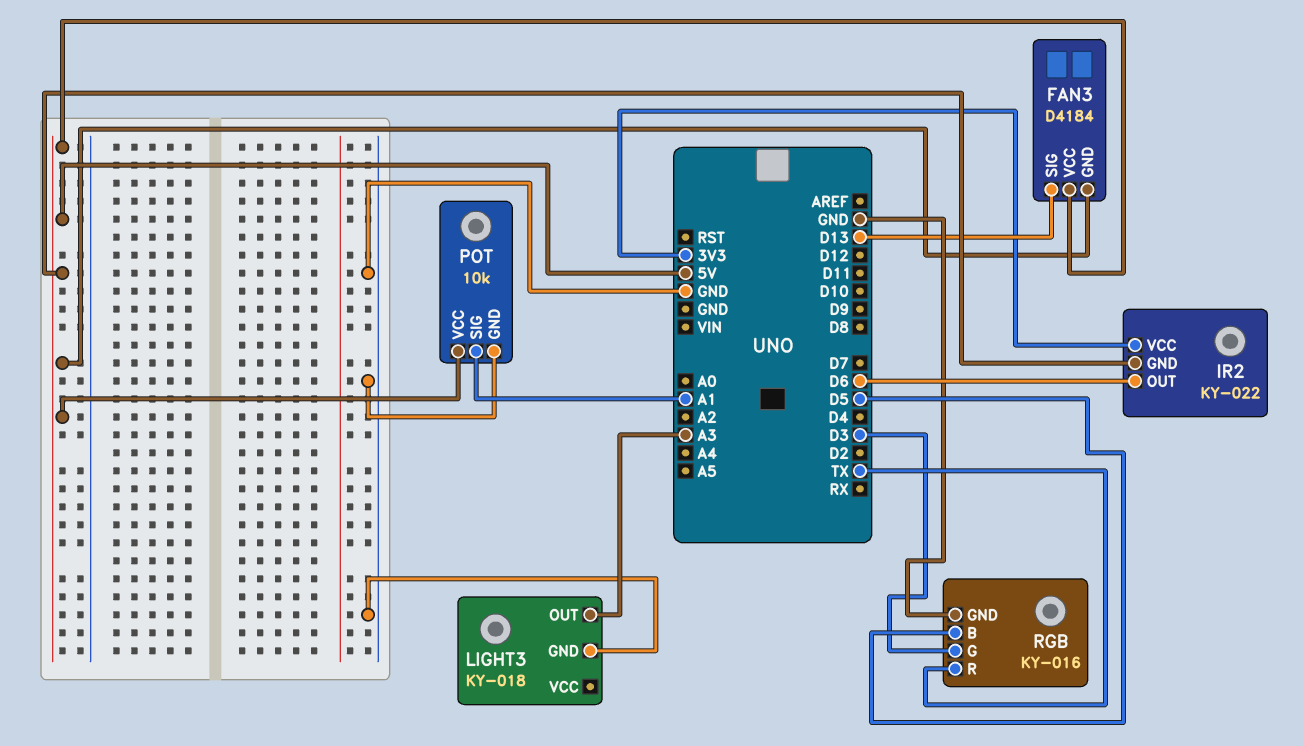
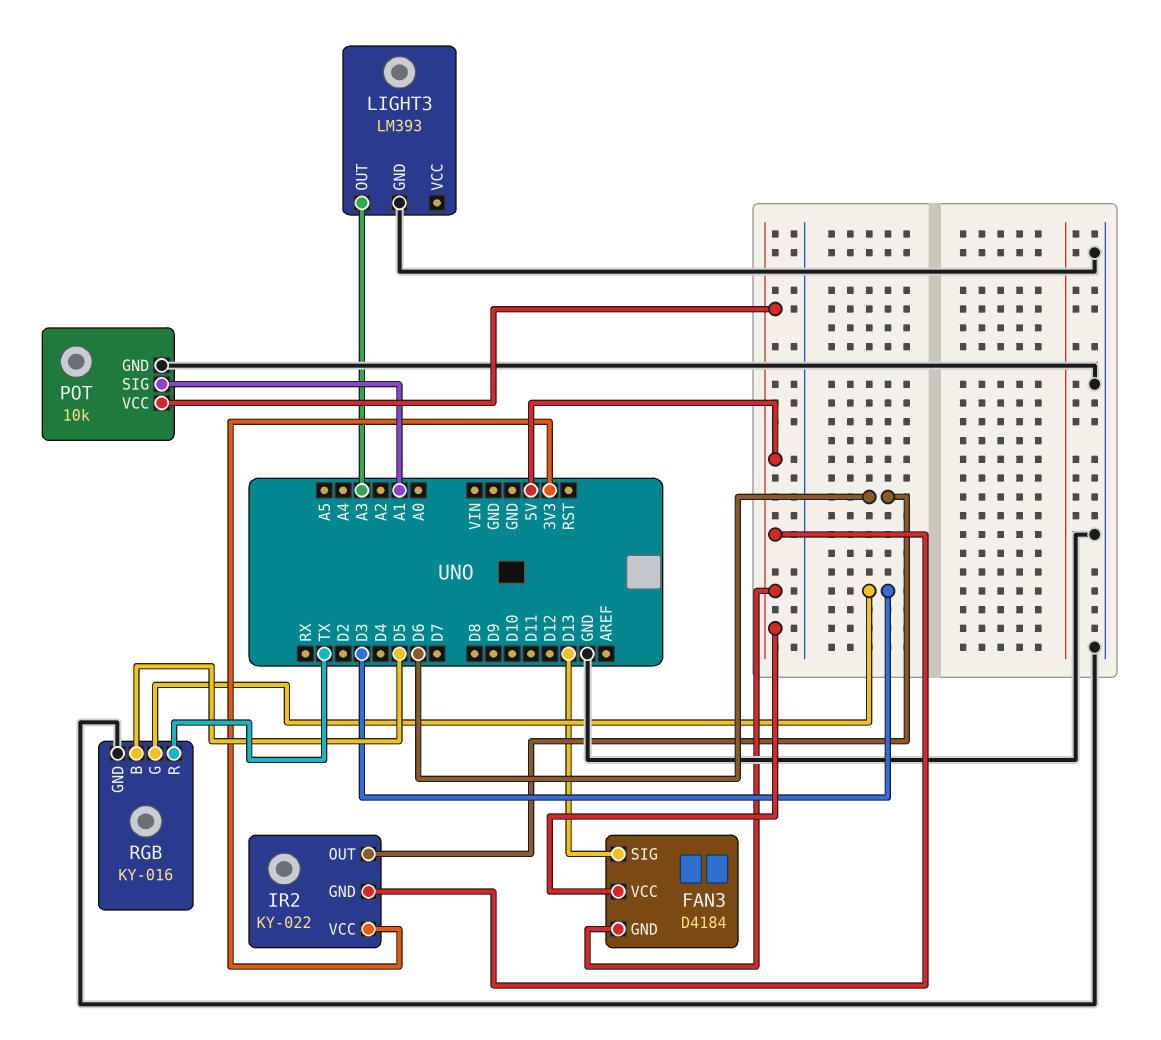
LIGHT3: KY-018 -> LM393

